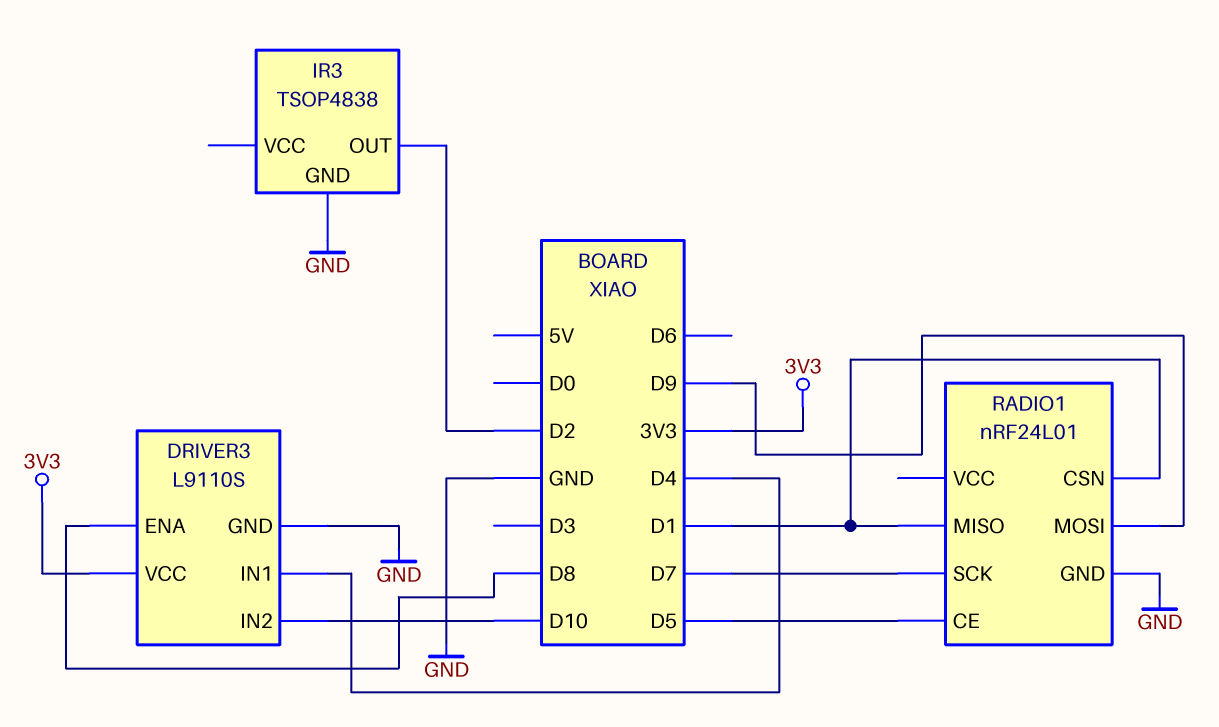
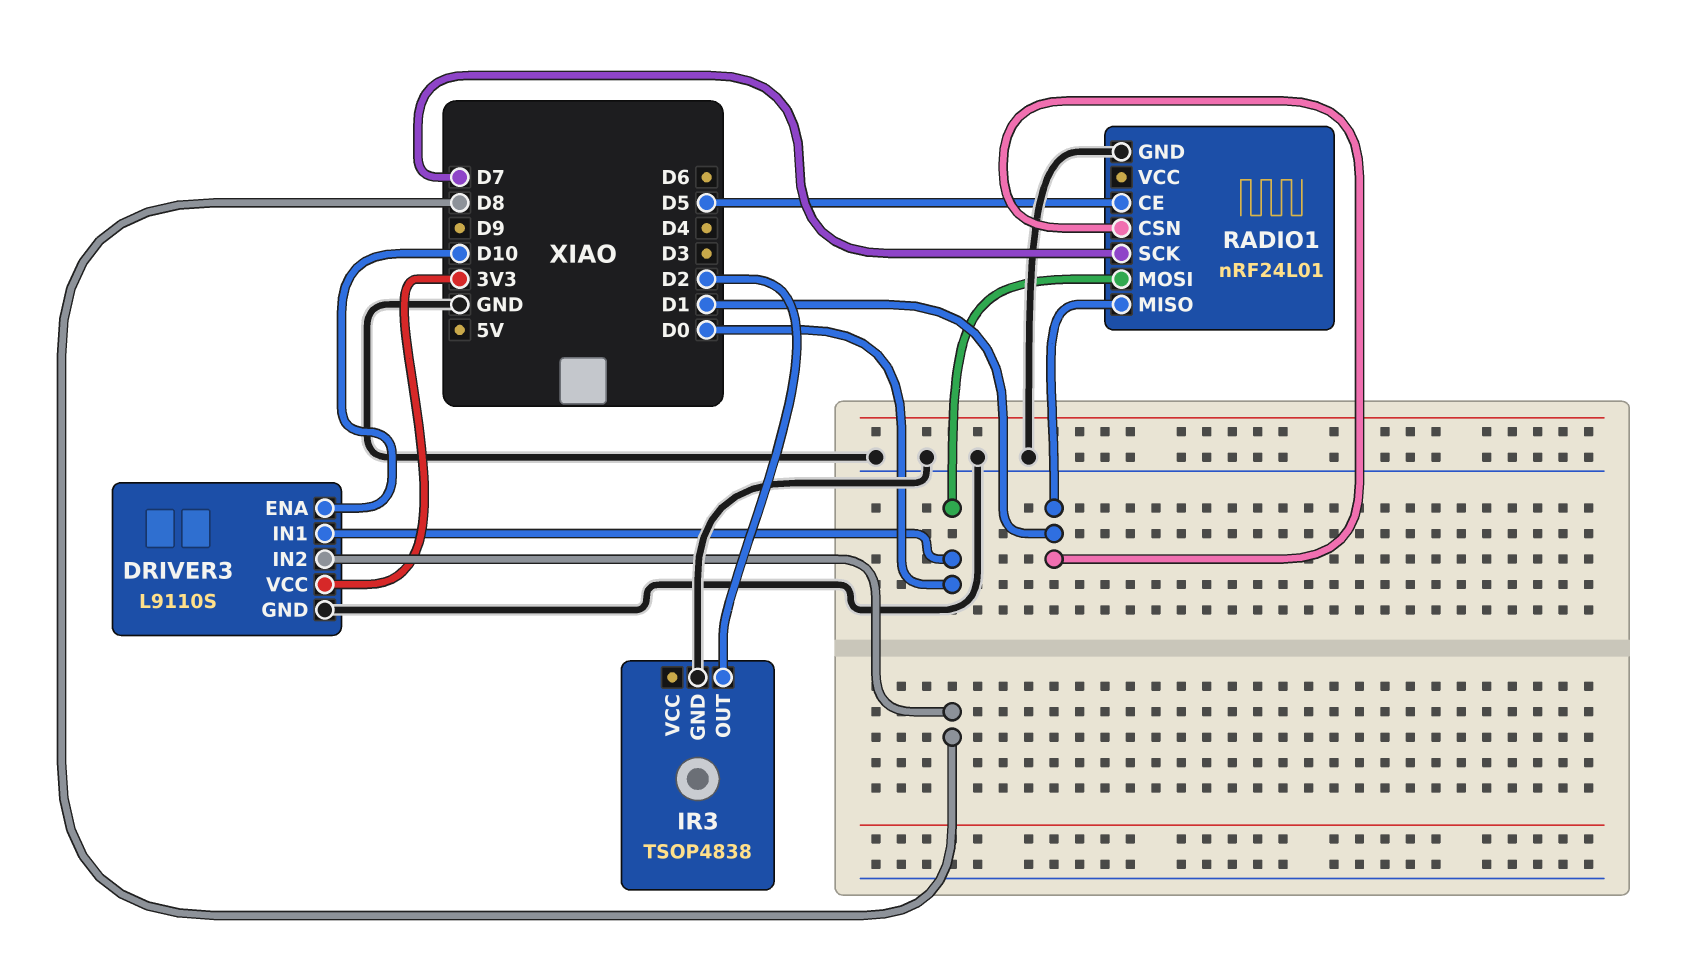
DRIVER3 pin ENA: D8 -> D10
DRIVER3 pin IN1: D4 -> D0
DRIVER3 pin IN2: D10 -> D8
RADIO1 pin MOSI: D9 -> D0

